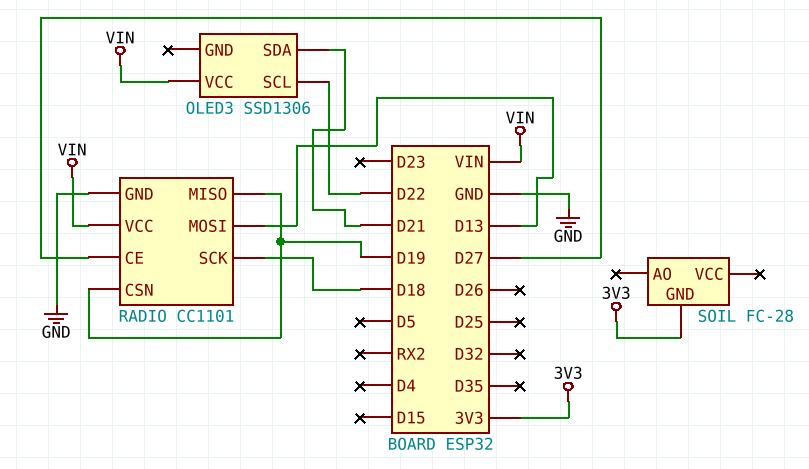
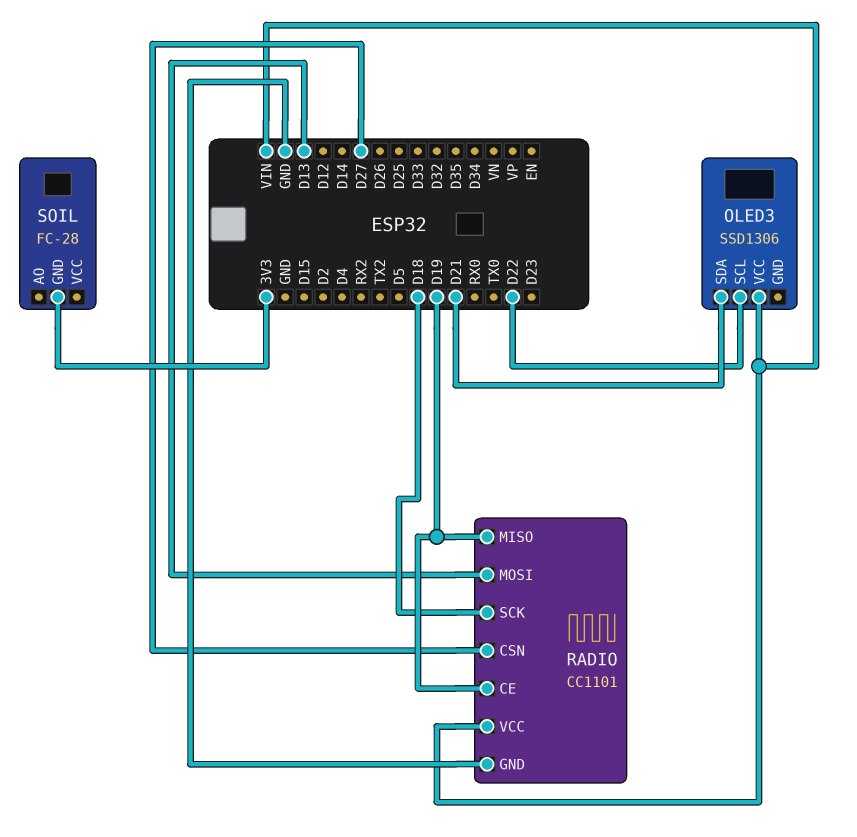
RADIO pin CE: D27 -> D19
RADIO pin CSN: D19 -> D27

